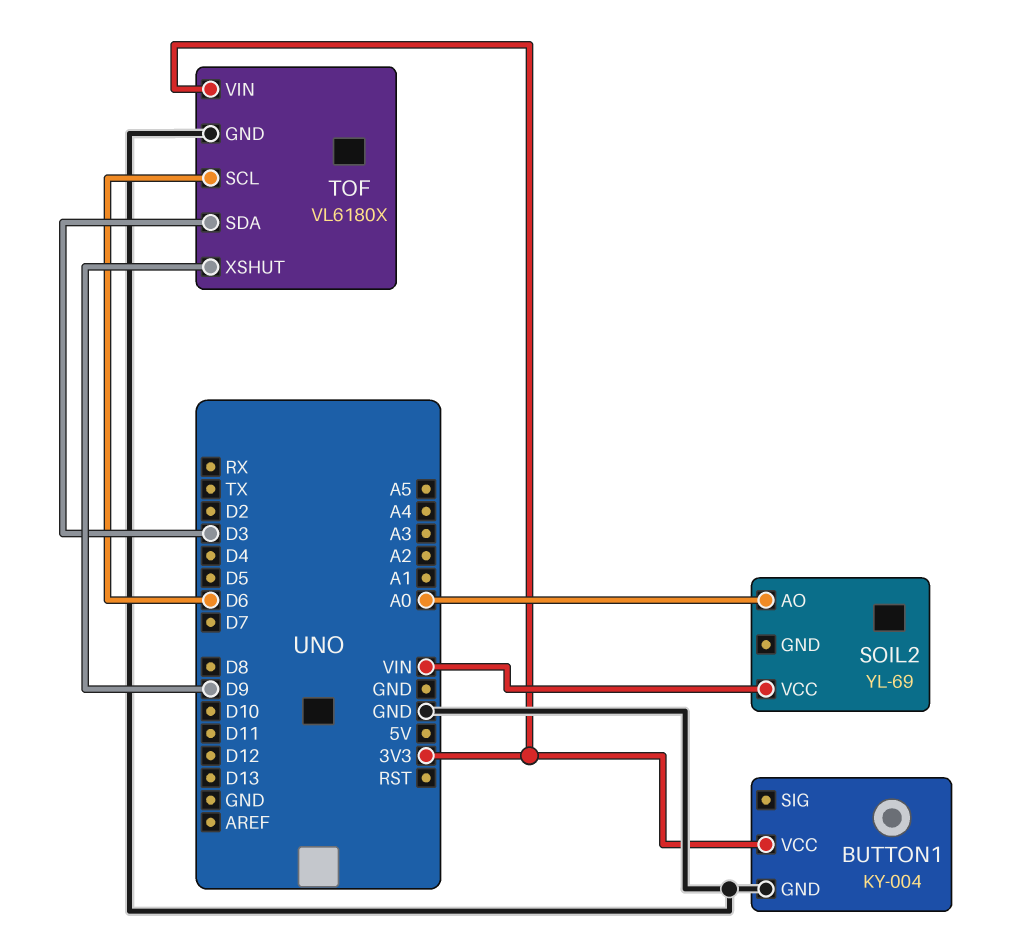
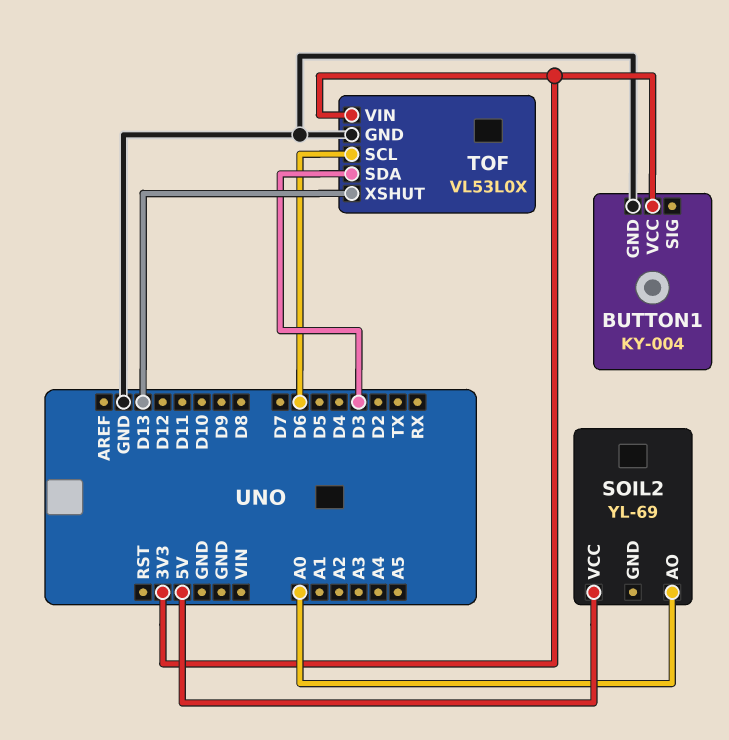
SOIL2 pin VCC: VIN -> 5V
TOF: VL6180X -> VL53L0X
TOF pin XSHUT: D9 -> D13

